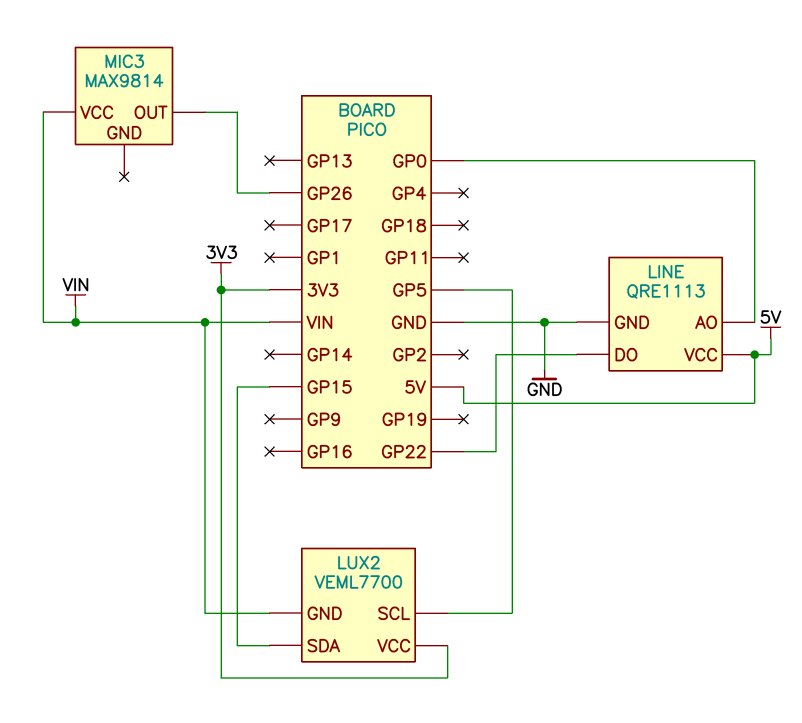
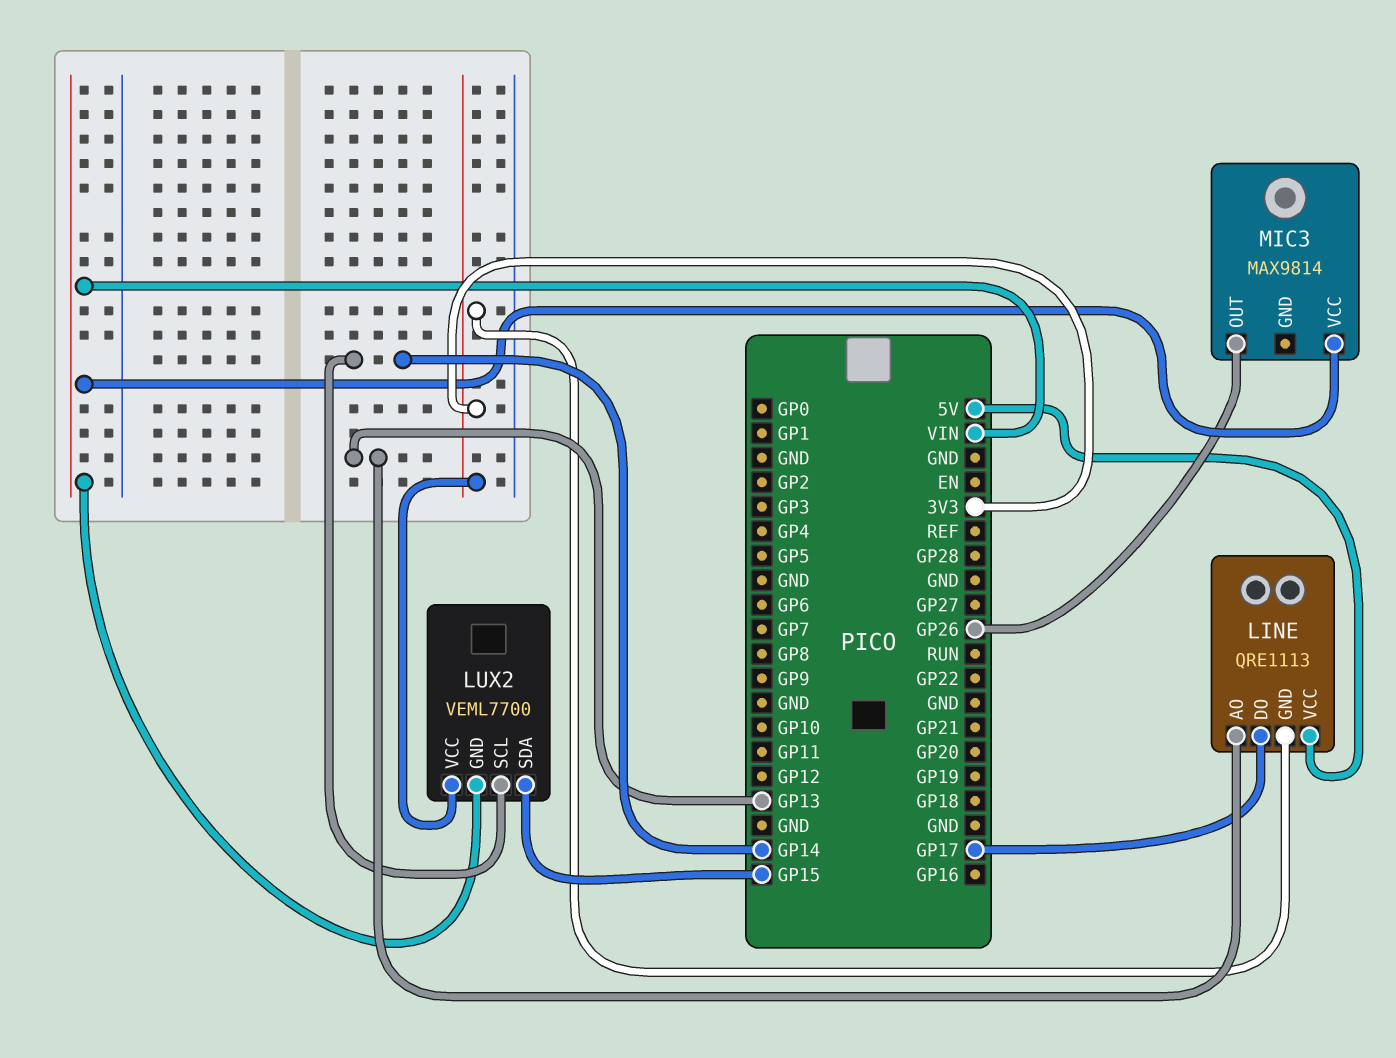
LINE pin AO: GP0 -> GP13
LINE pin DO: GP22 -> GP17
LINE pin GND: GND -> 3V3
LUX2 pin SCL: GP5 -> GP14

